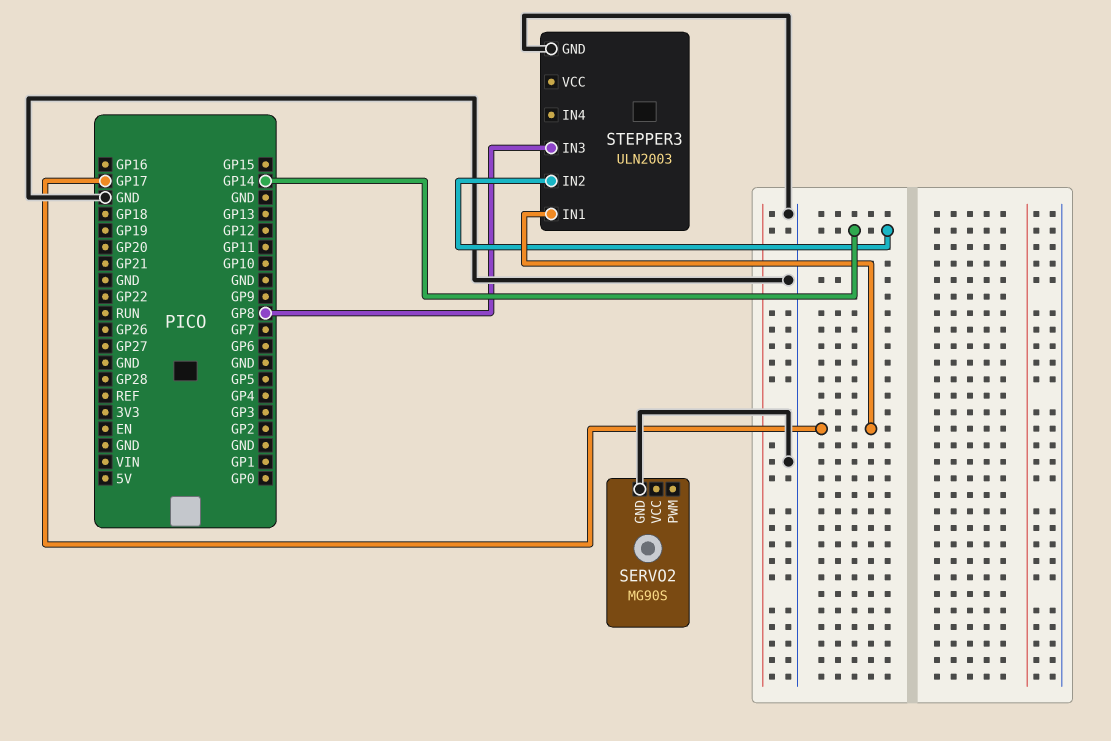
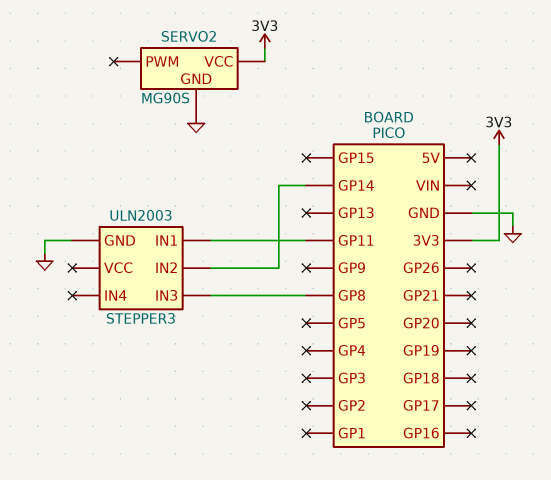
SERVO2 pin VCC: none -> 3V3
STEPPER3 pin IN1: GP17 -> GP11

